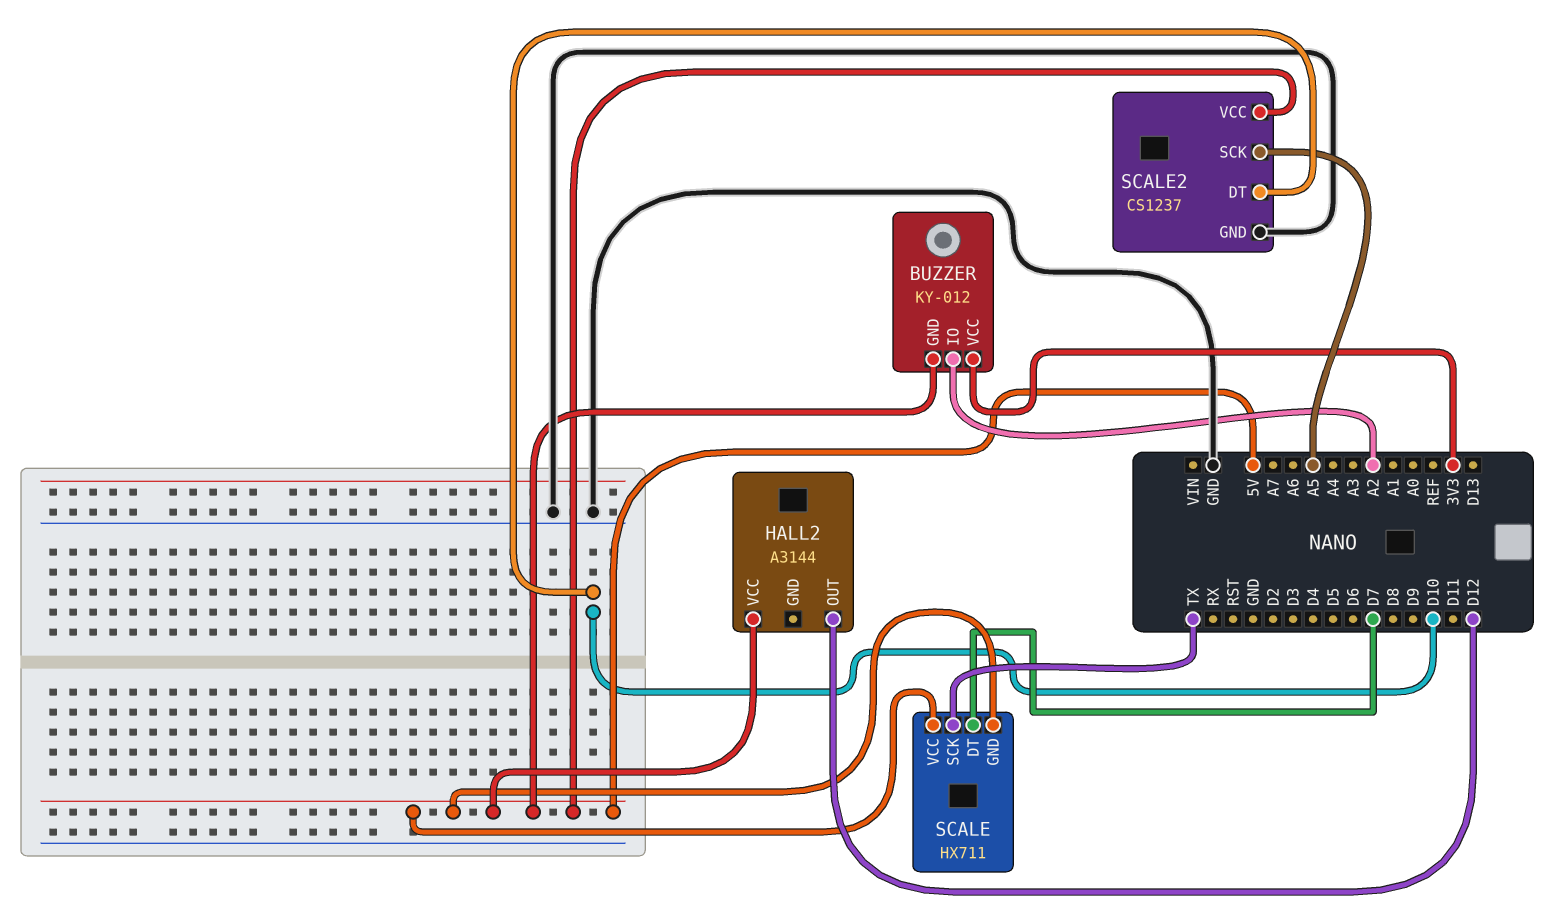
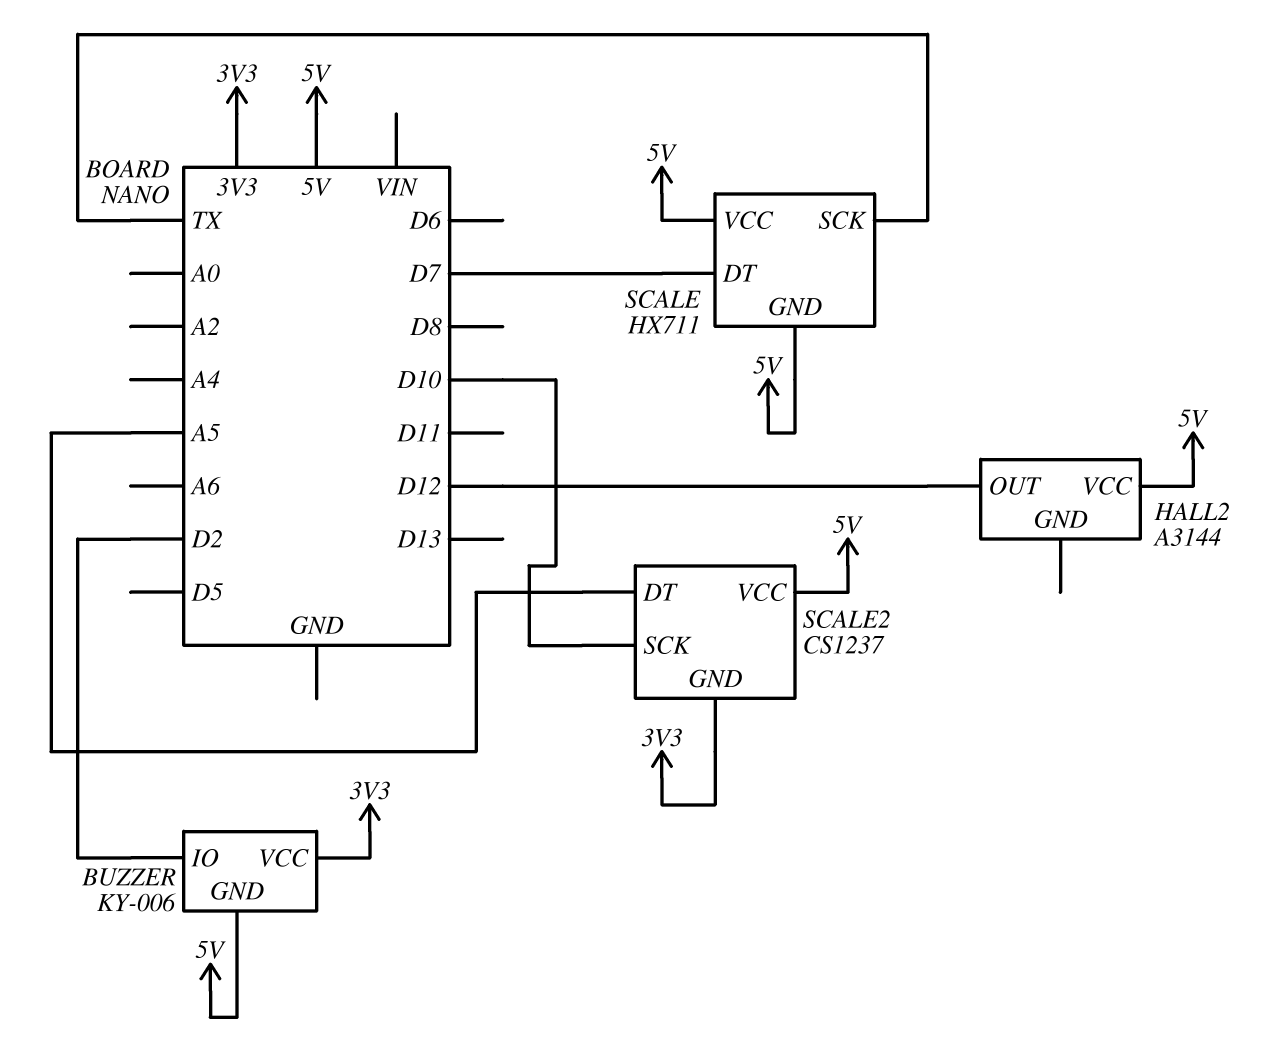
BUZZER: KY-012 -> KY-006
BUZZER pin IO: A2 -> D2
SCALE2 pin DT: D10 -> A5
SCALE2 pin GND: GND -> 3V3
SCALE2 pin SCK: A5 -> D10

